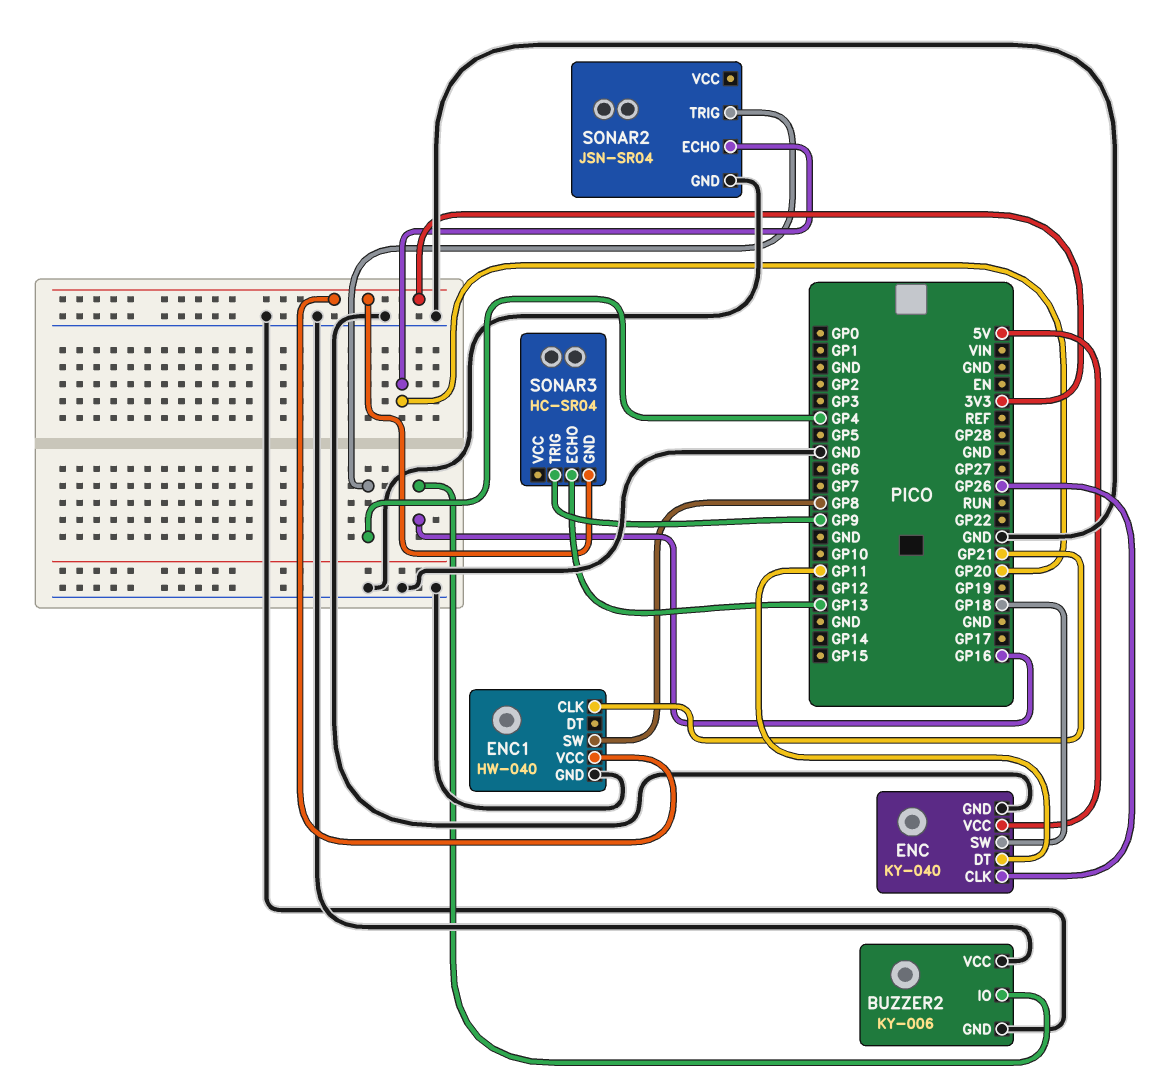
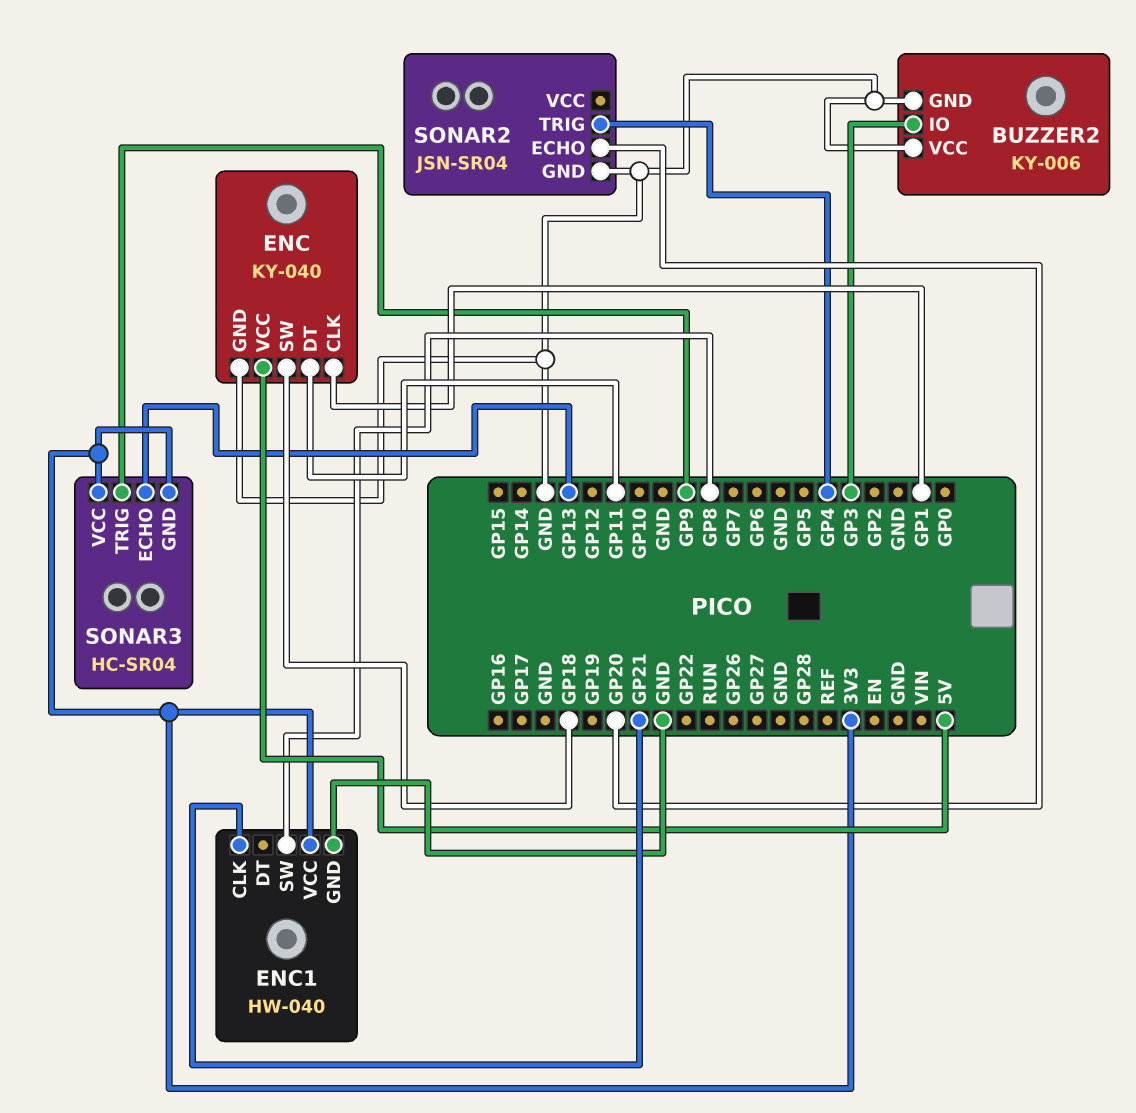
BUZZER2 pin IO: GP16 -> GP3
ENC pin CLK: GP26 -> GP1
SONAR3 pin VCC: none -> 3V3

